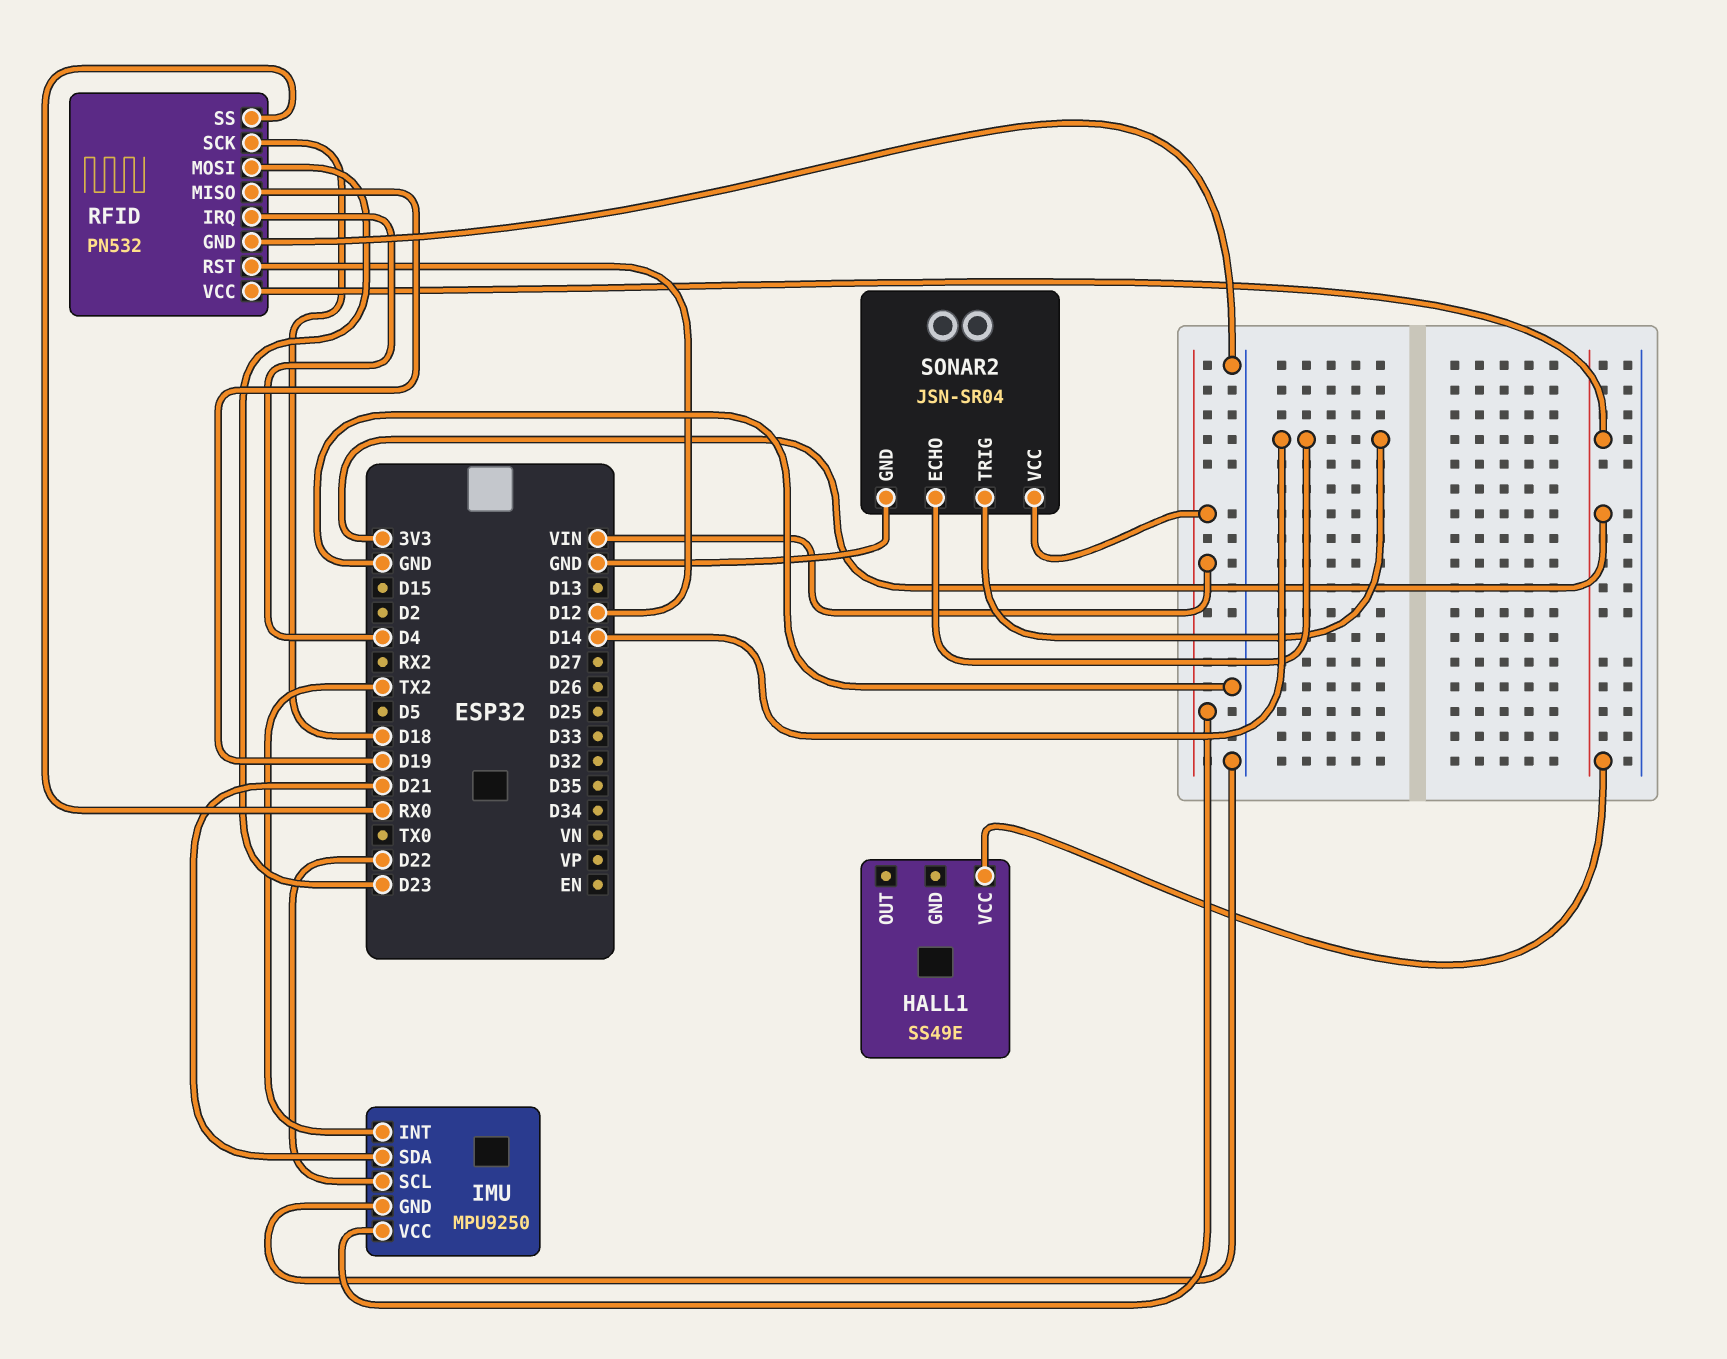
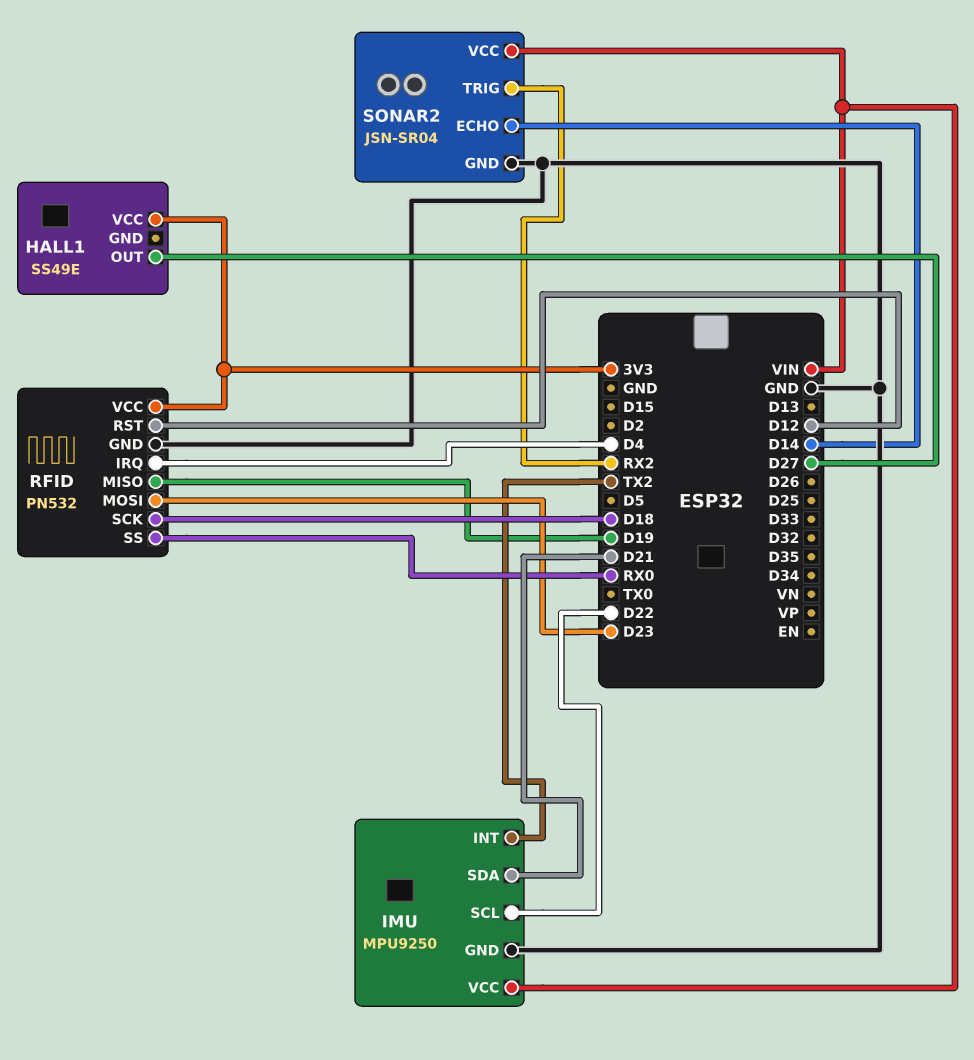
HALL1 pin OUT: none -> D27
SONAR2 pin TRIG: D14 -> RX2

